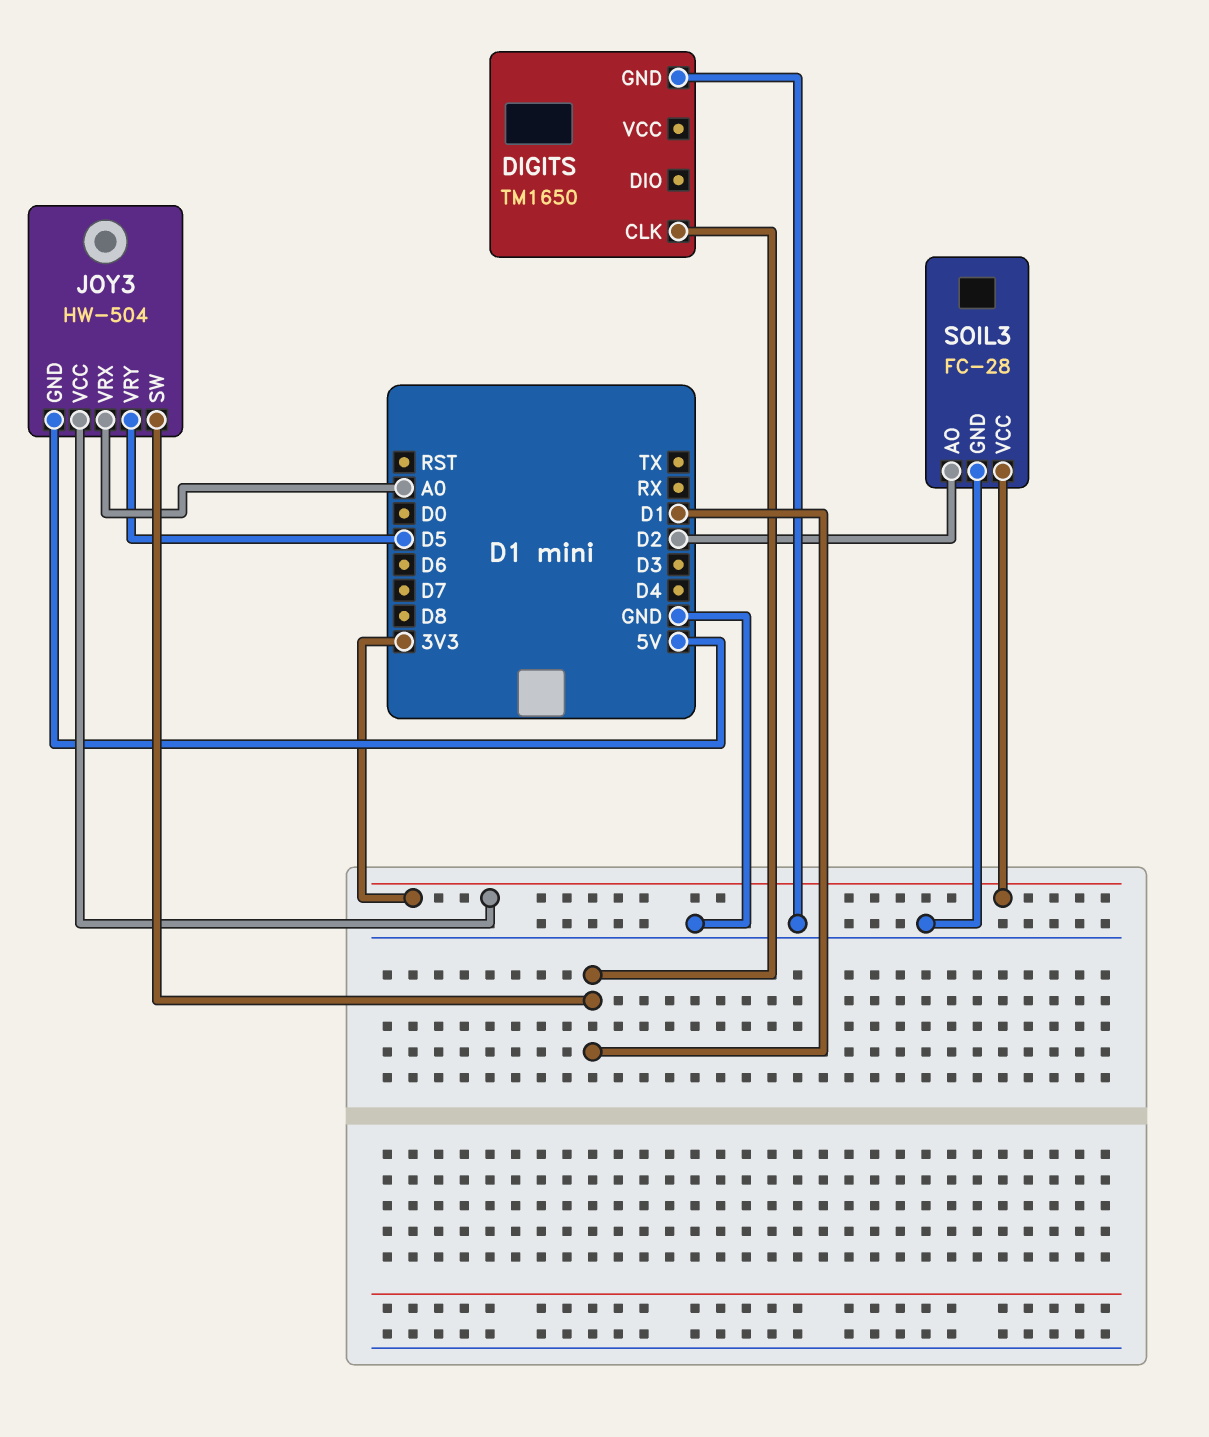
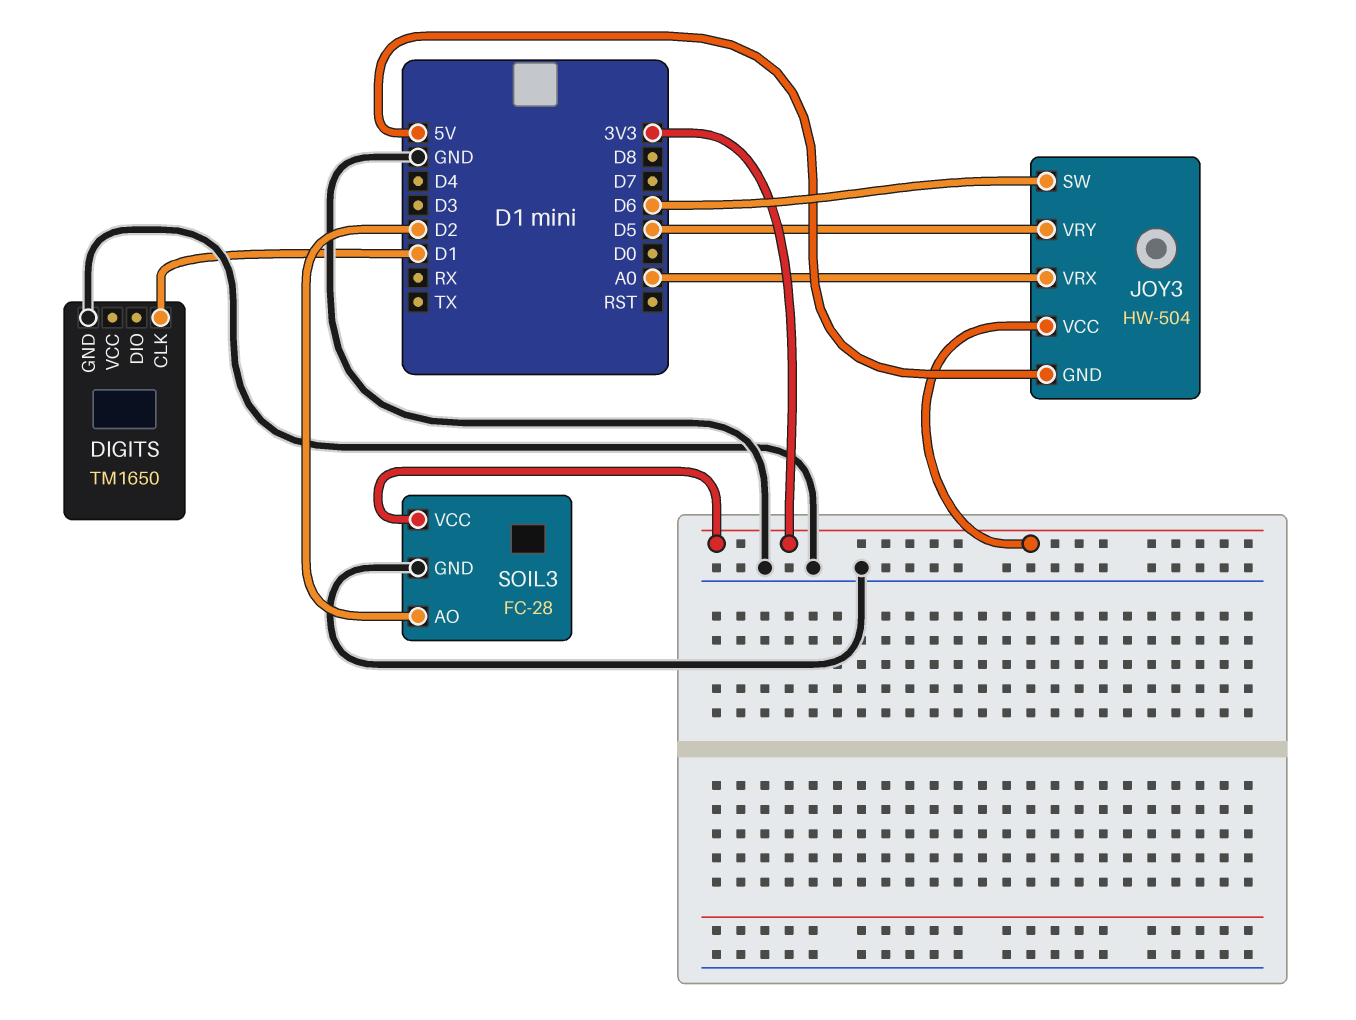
JOY3 pin SW: D1 -> D6

